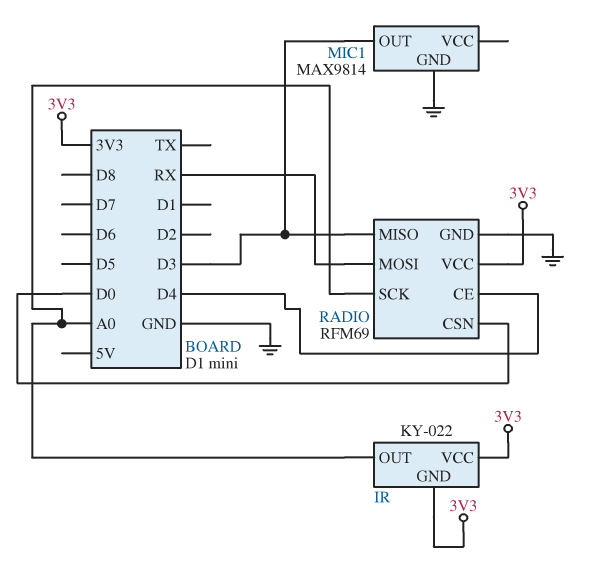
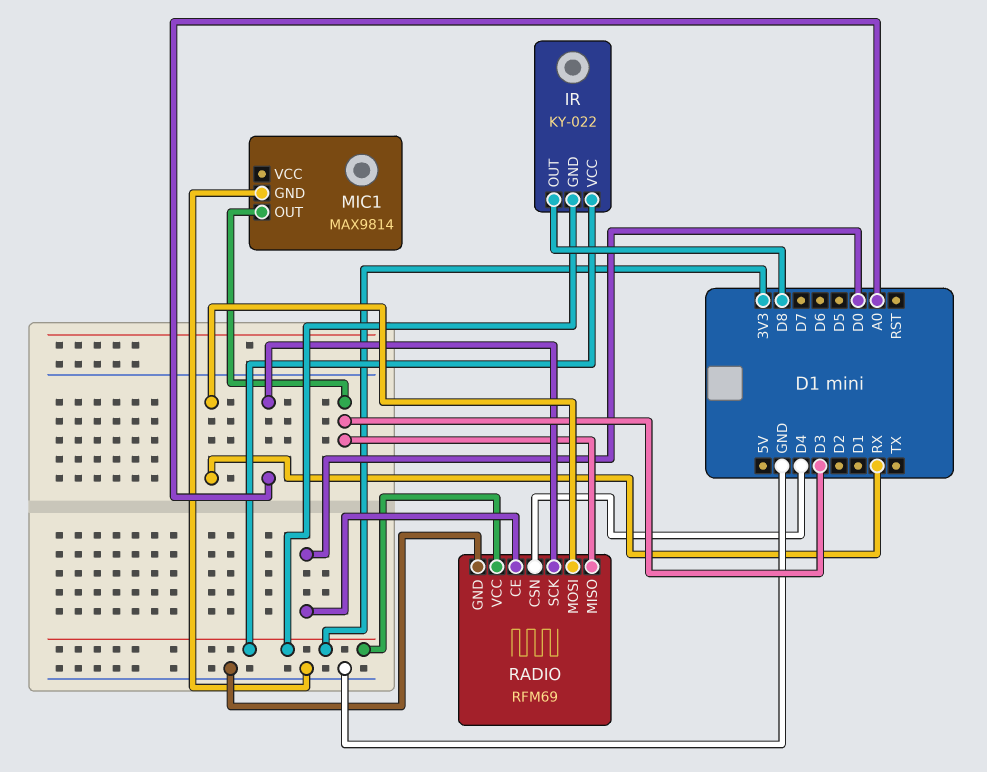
IR pin OUT: A0 -> D8
RADIO pin CE: D4 -> D0
RADIO pin CSN: D0 -> D4

